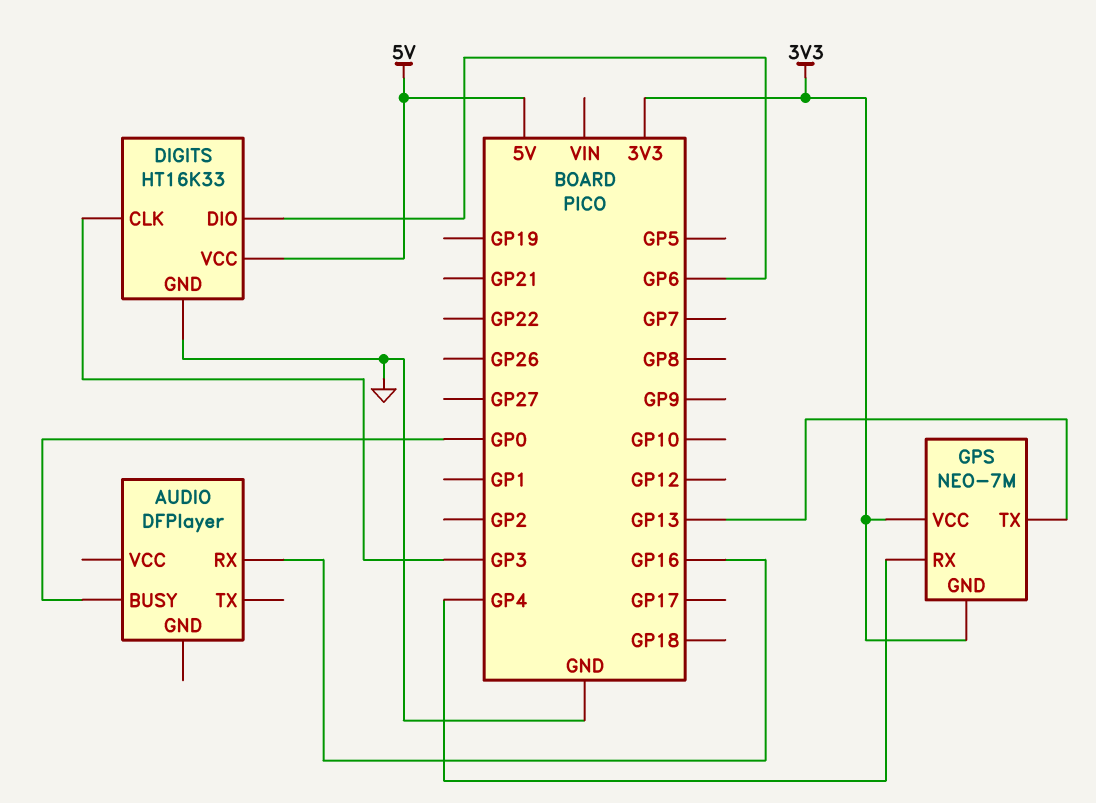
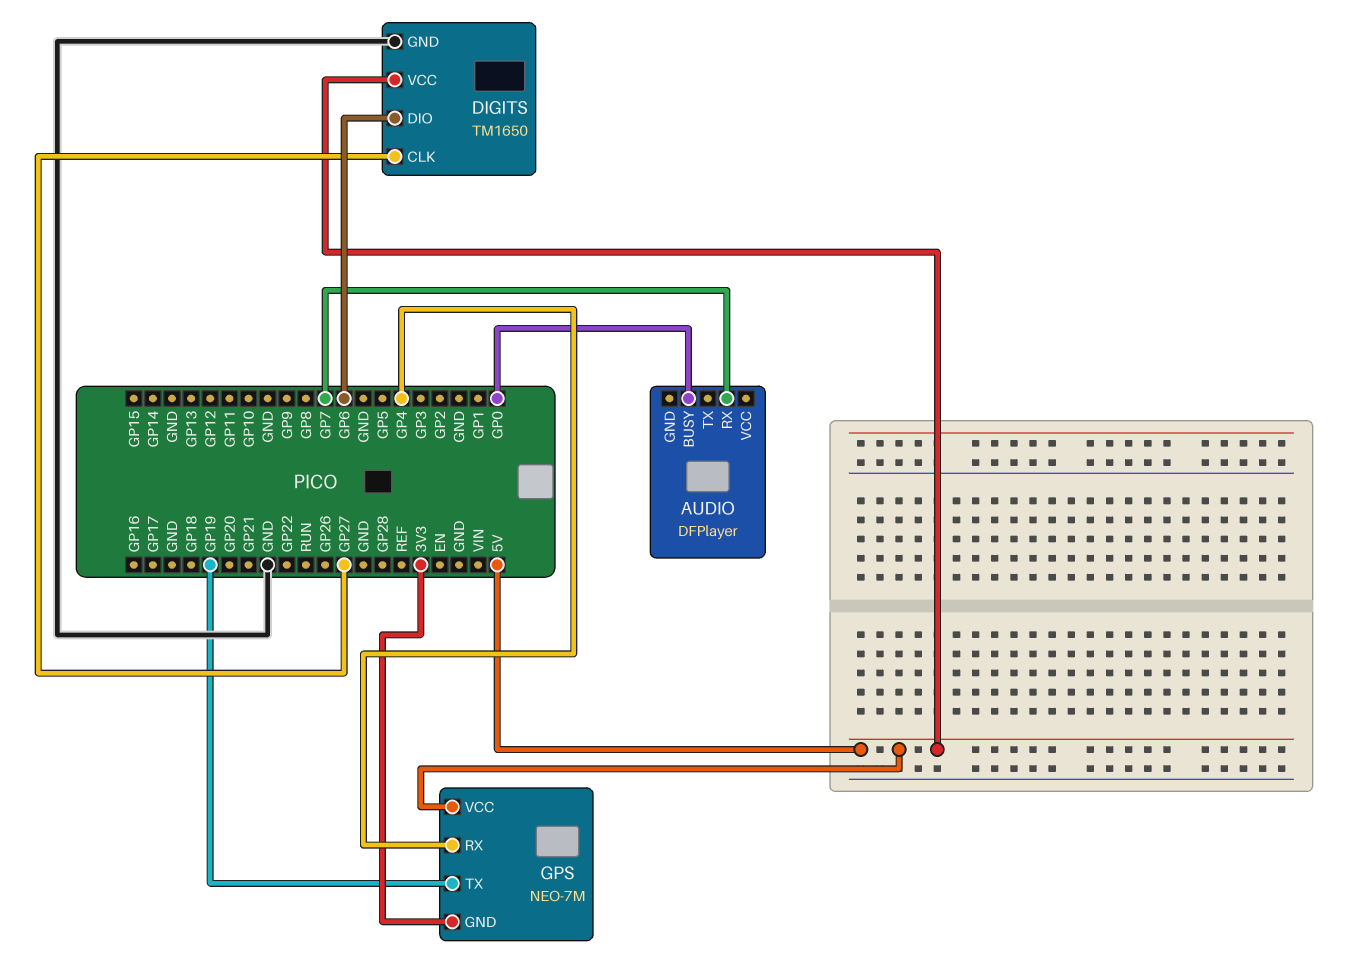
AUDIO pin RX: GP16 -> GP7
DIGITS: HT16K33 -> TM1650
DIGITS pin CLK: GP3 -> GP27
GPS pin TX: GP13 -> GP19
GPS pin VCC: 3V3 -> 5V

